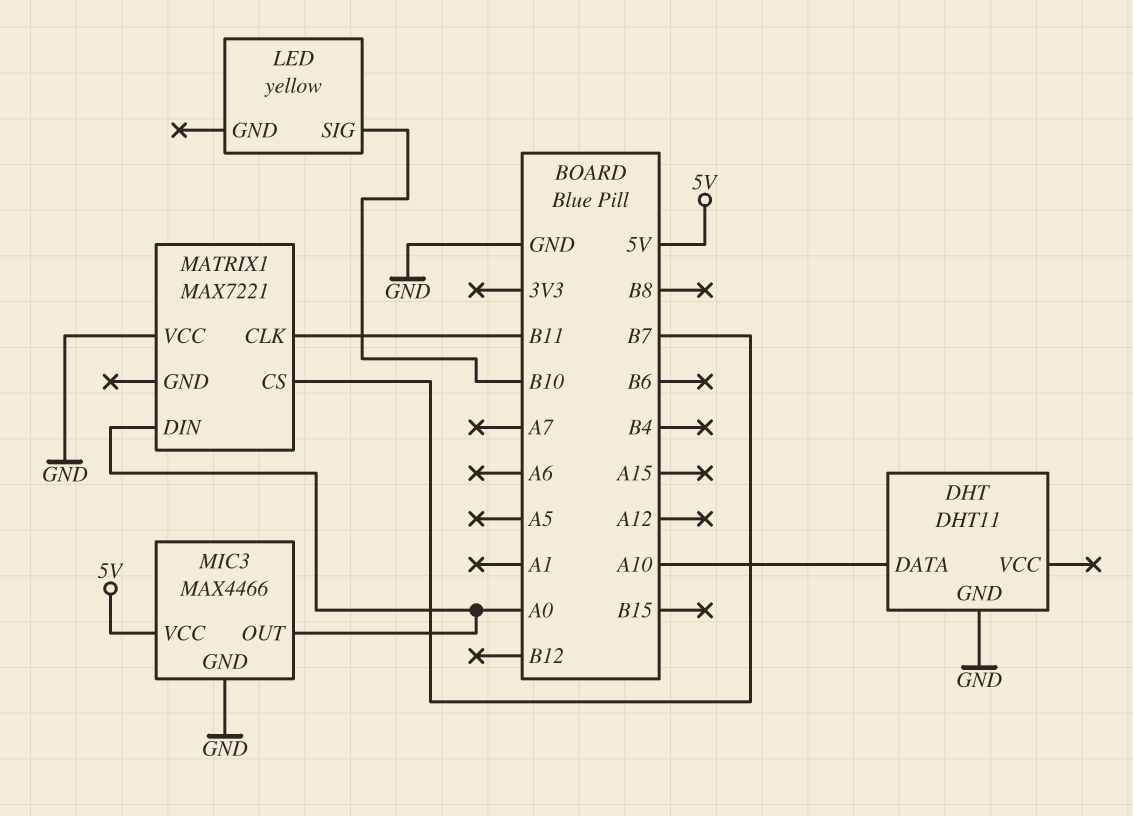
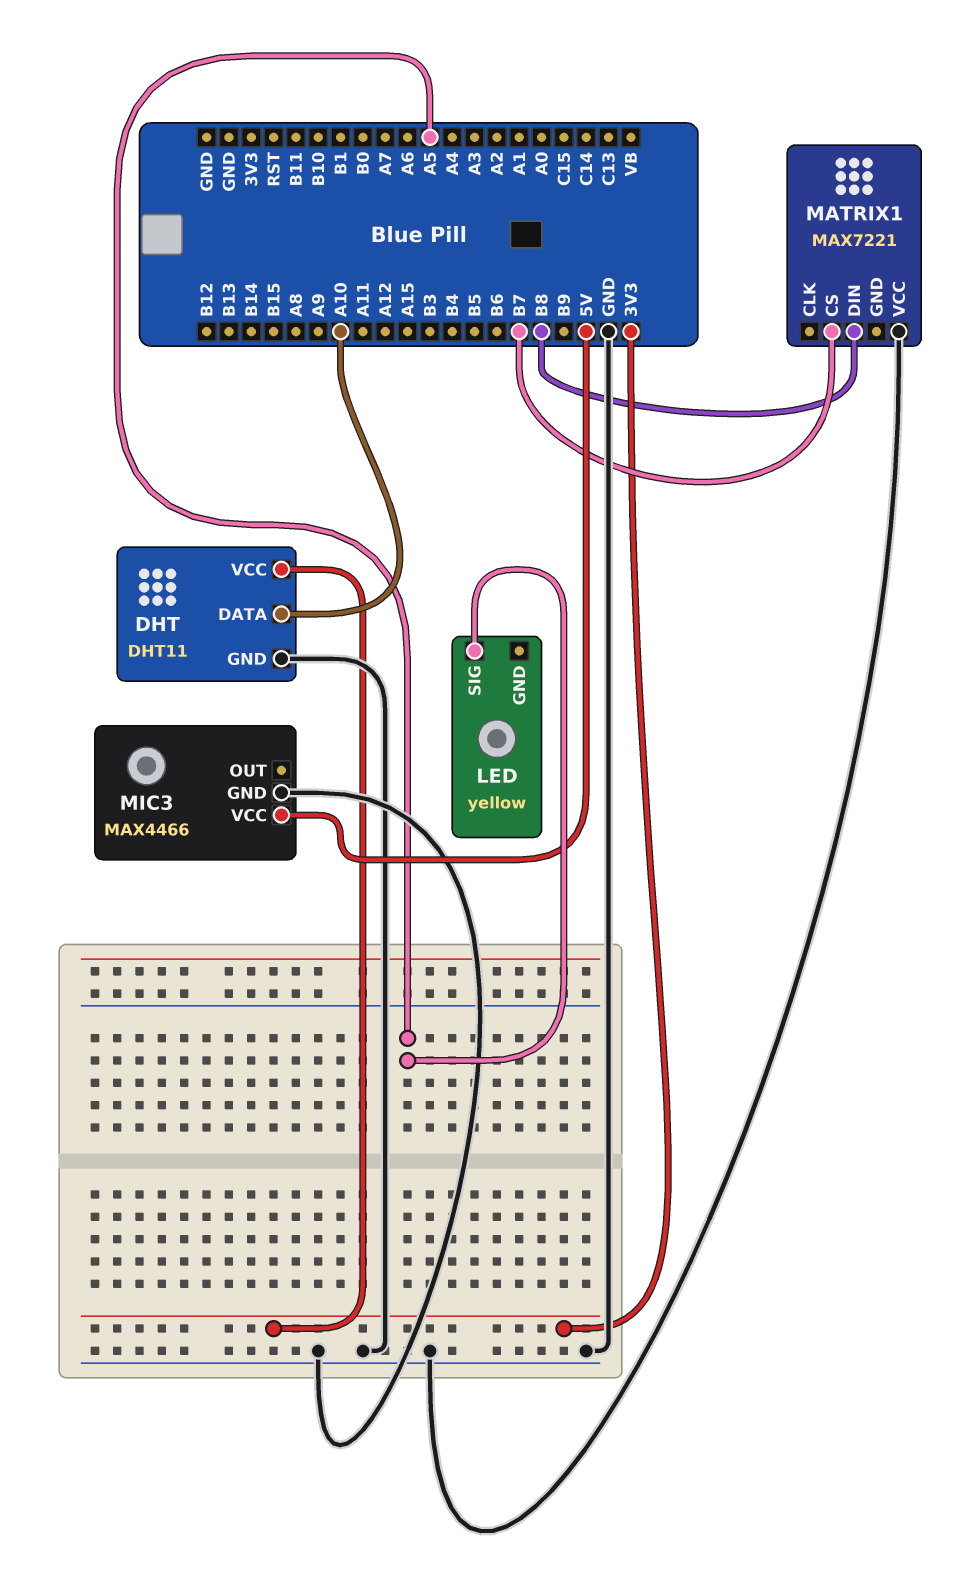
DHT pin VCC: none -> 3V3
LED pin SIG: B10 -> A5
MATRIX1 pin CLK: B11 -> none
MATRIX1 pin DIN: A0 -> B8
MIC3 pin OUT: A0 -> none

